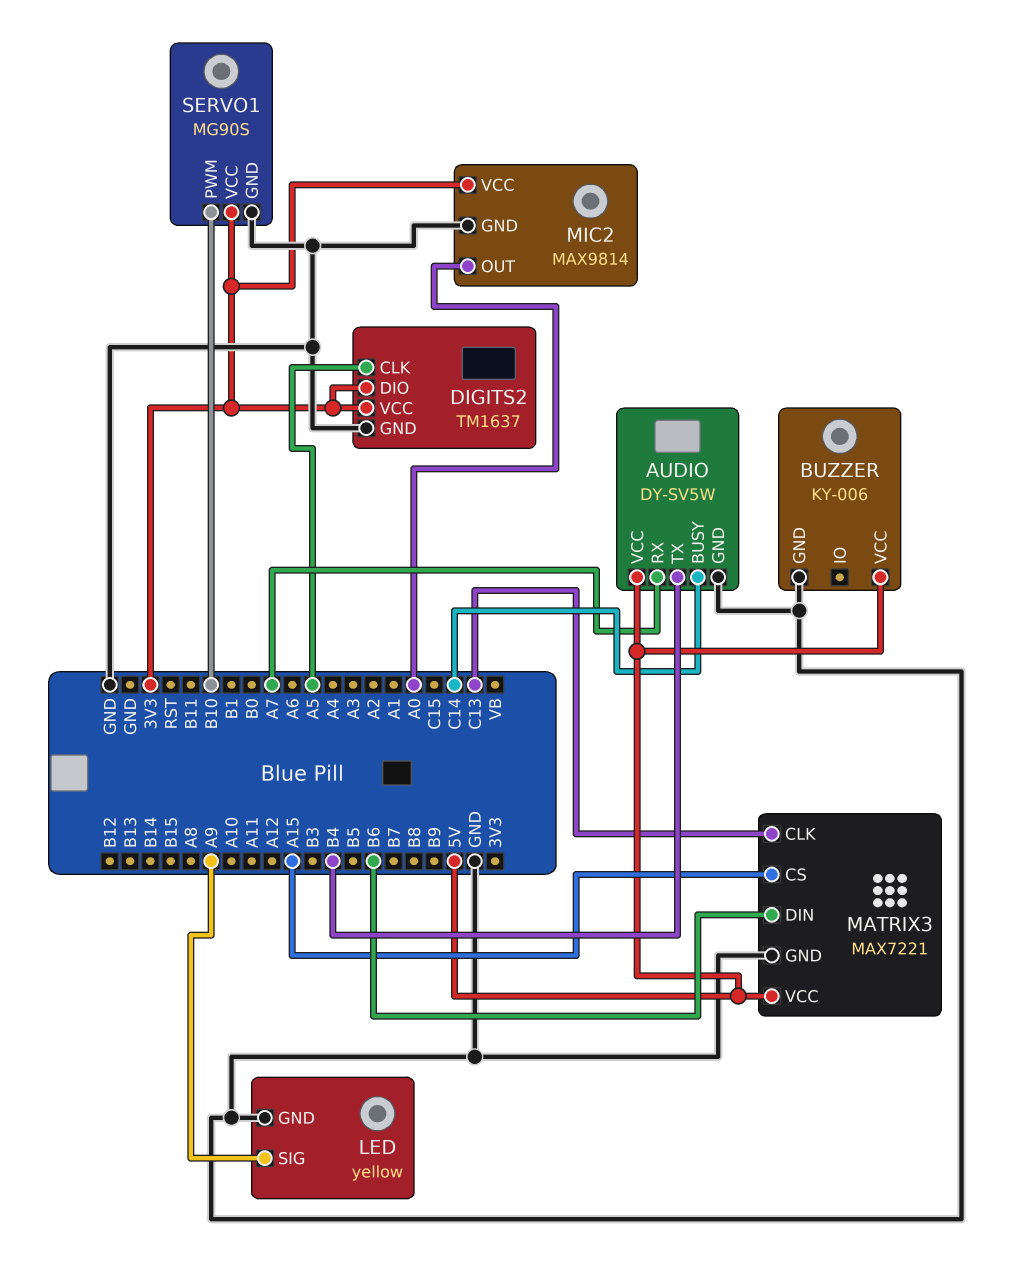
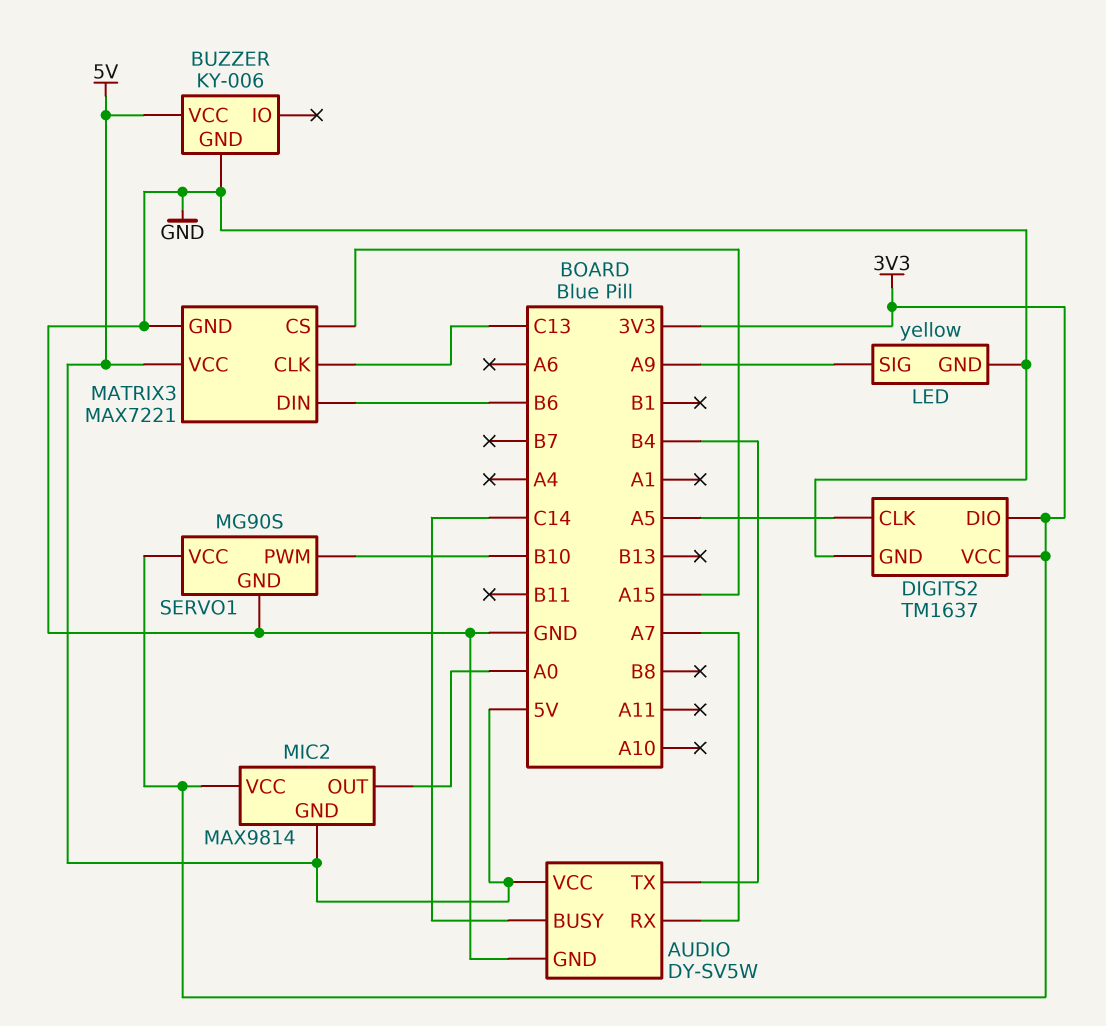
MIC2 pin GND: GND -> 5V

